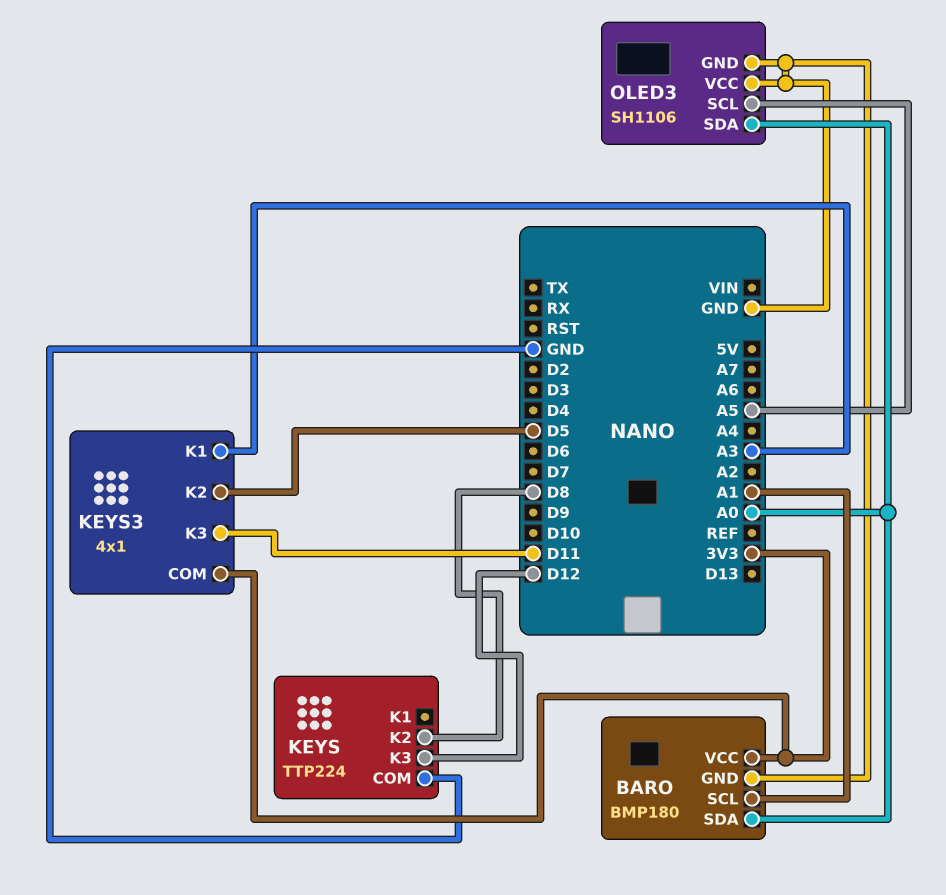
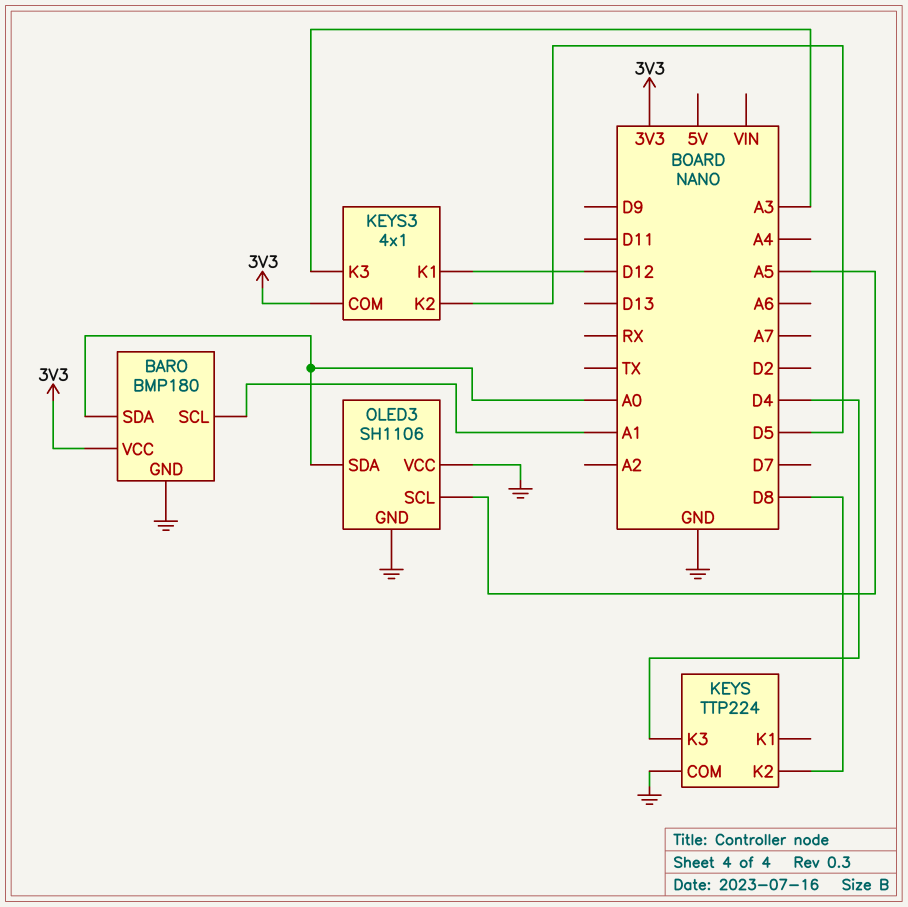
KEYS pin K3: D12 -> D4
KEYS3 pin K1: A3 -> D12
KEYS3 pin K3: D11 -> A3

